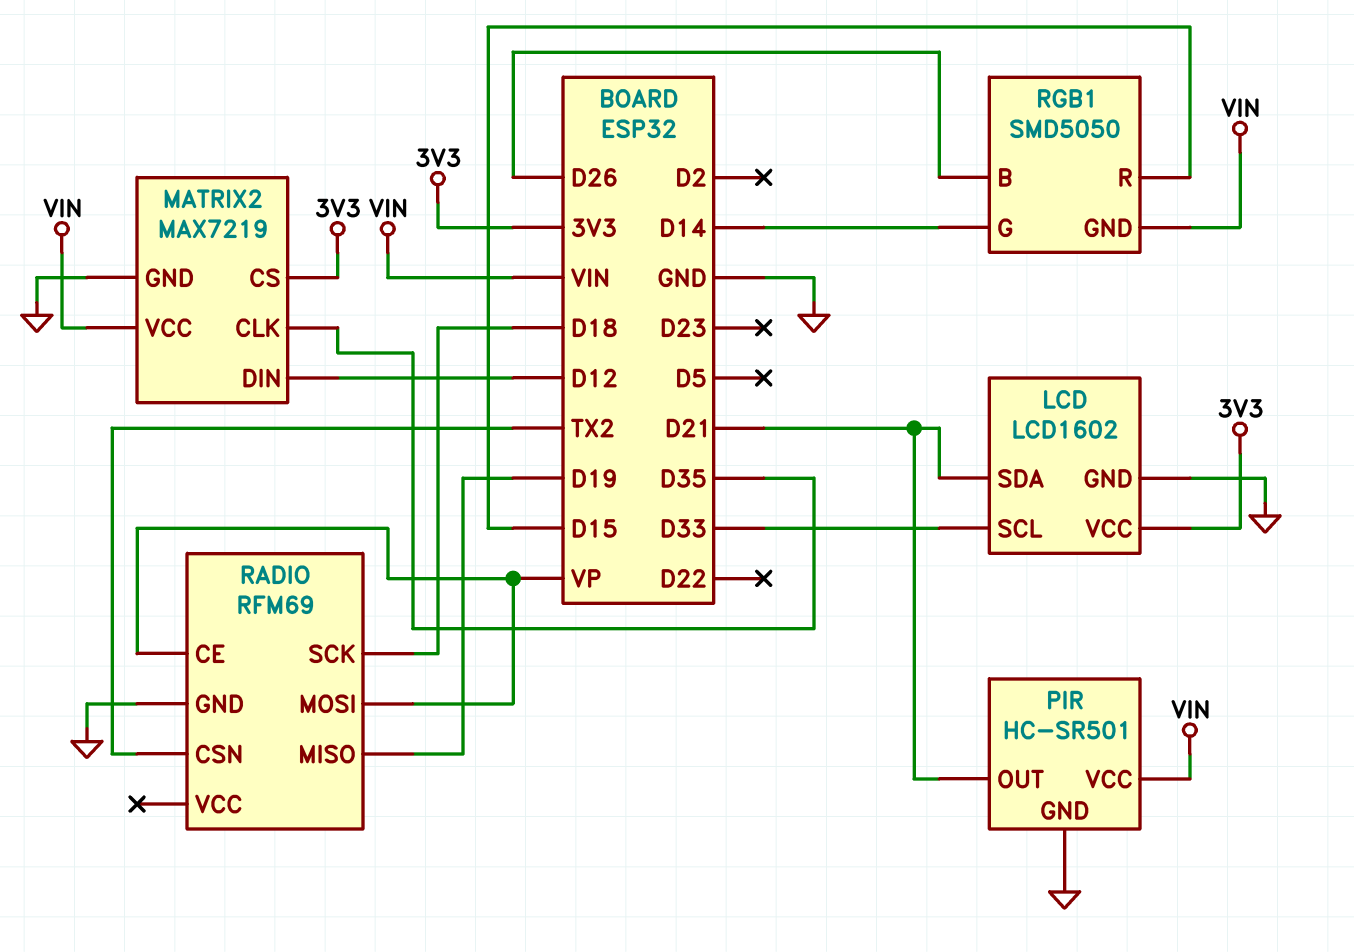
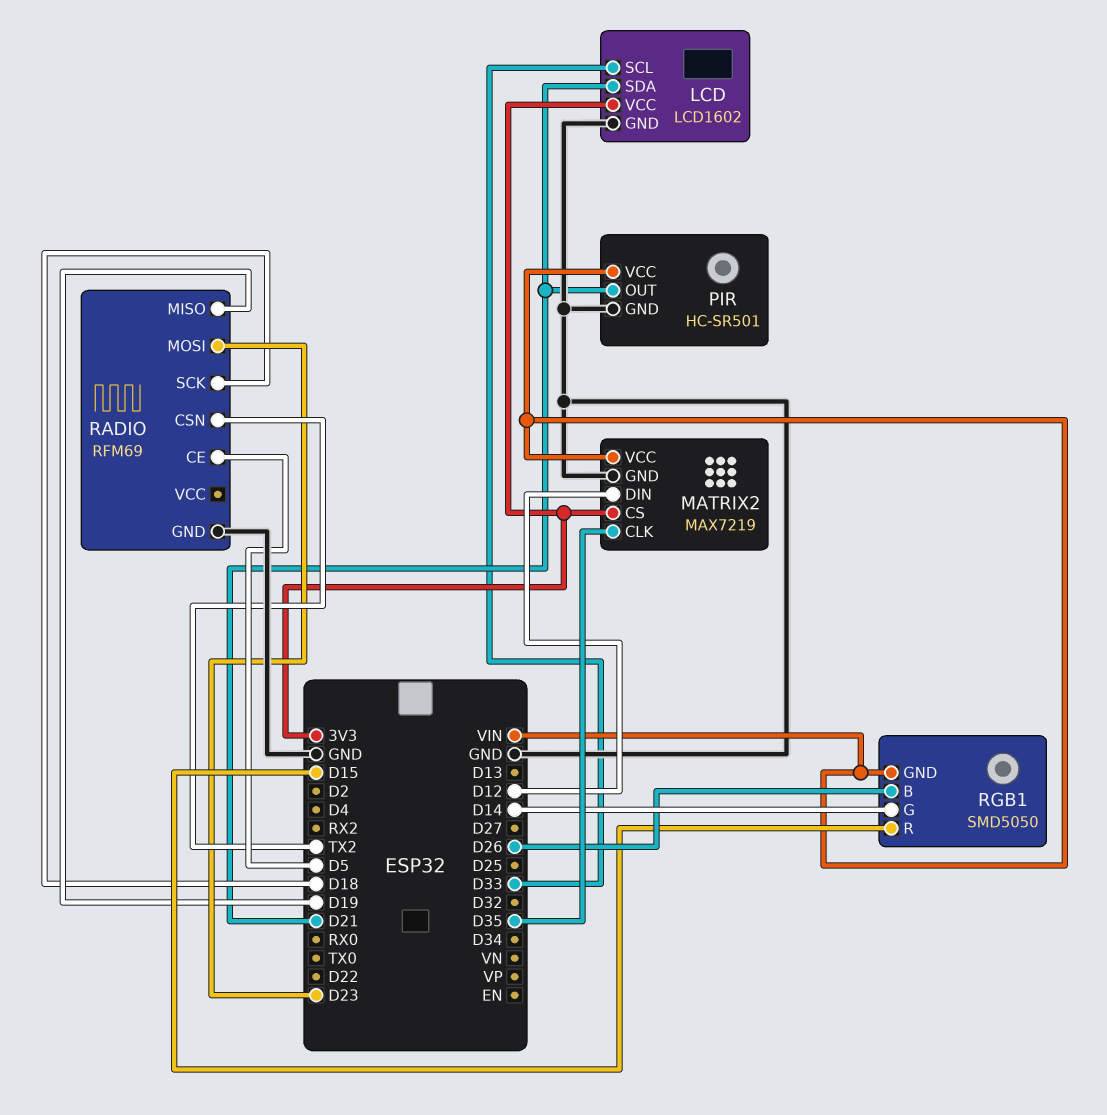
RADIO pin CE: VP -> D5
RADIO pin MOSI: VP -> D23

